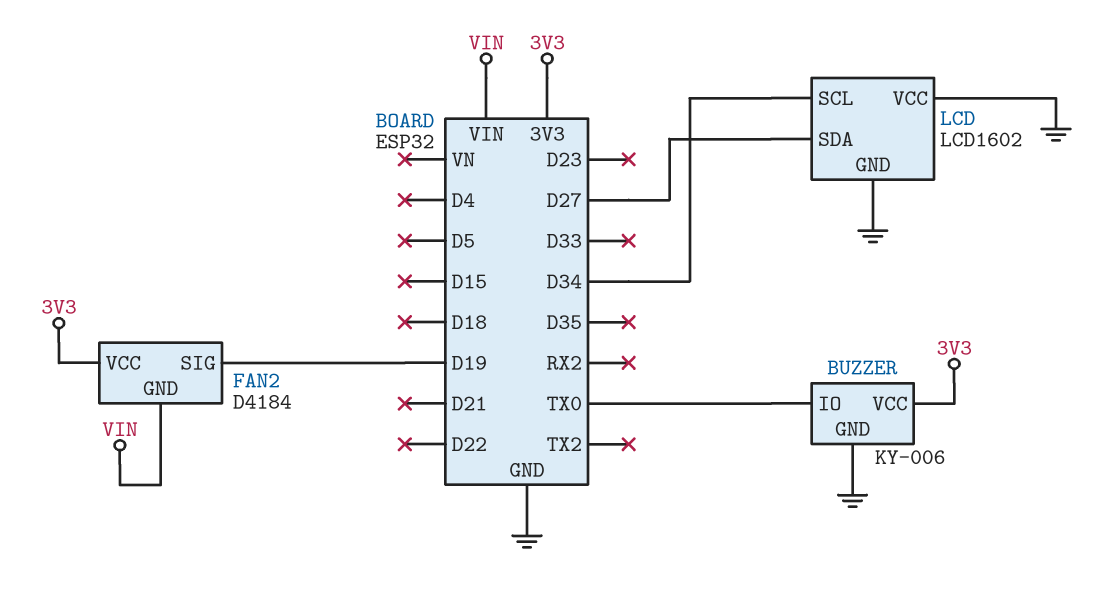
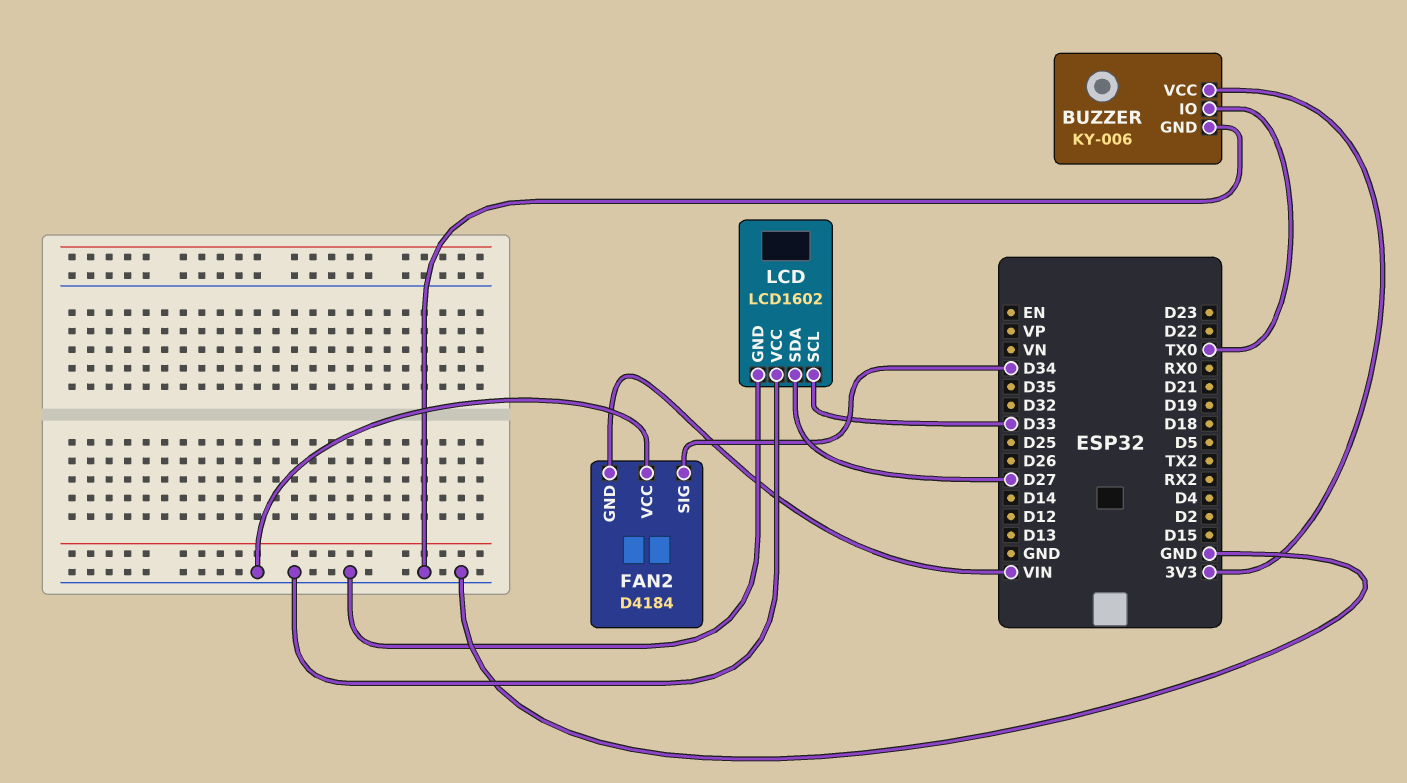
FAN2 pin SIG: D19 -> D34
FAN2 pin VCC: 3V3 -> GND
LCD pin SCL: D34 -> D33

